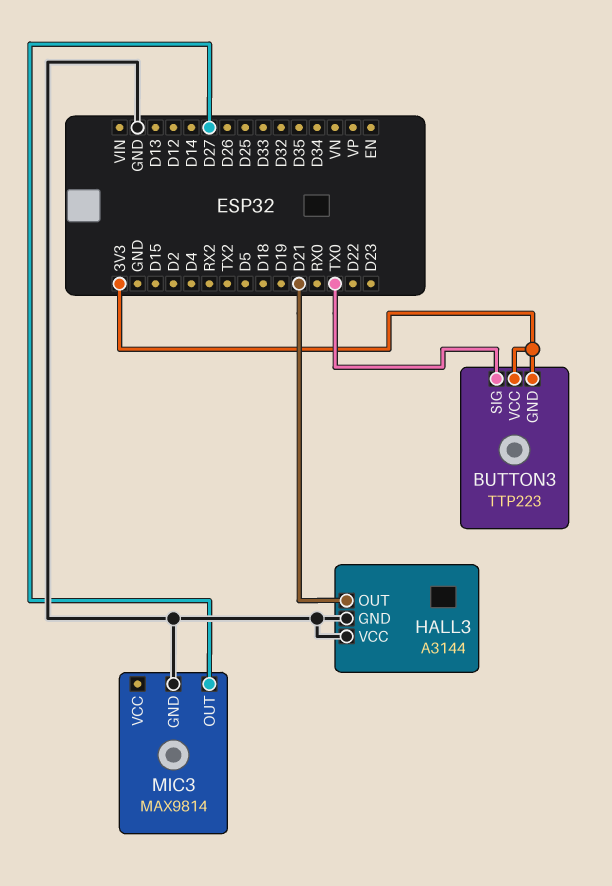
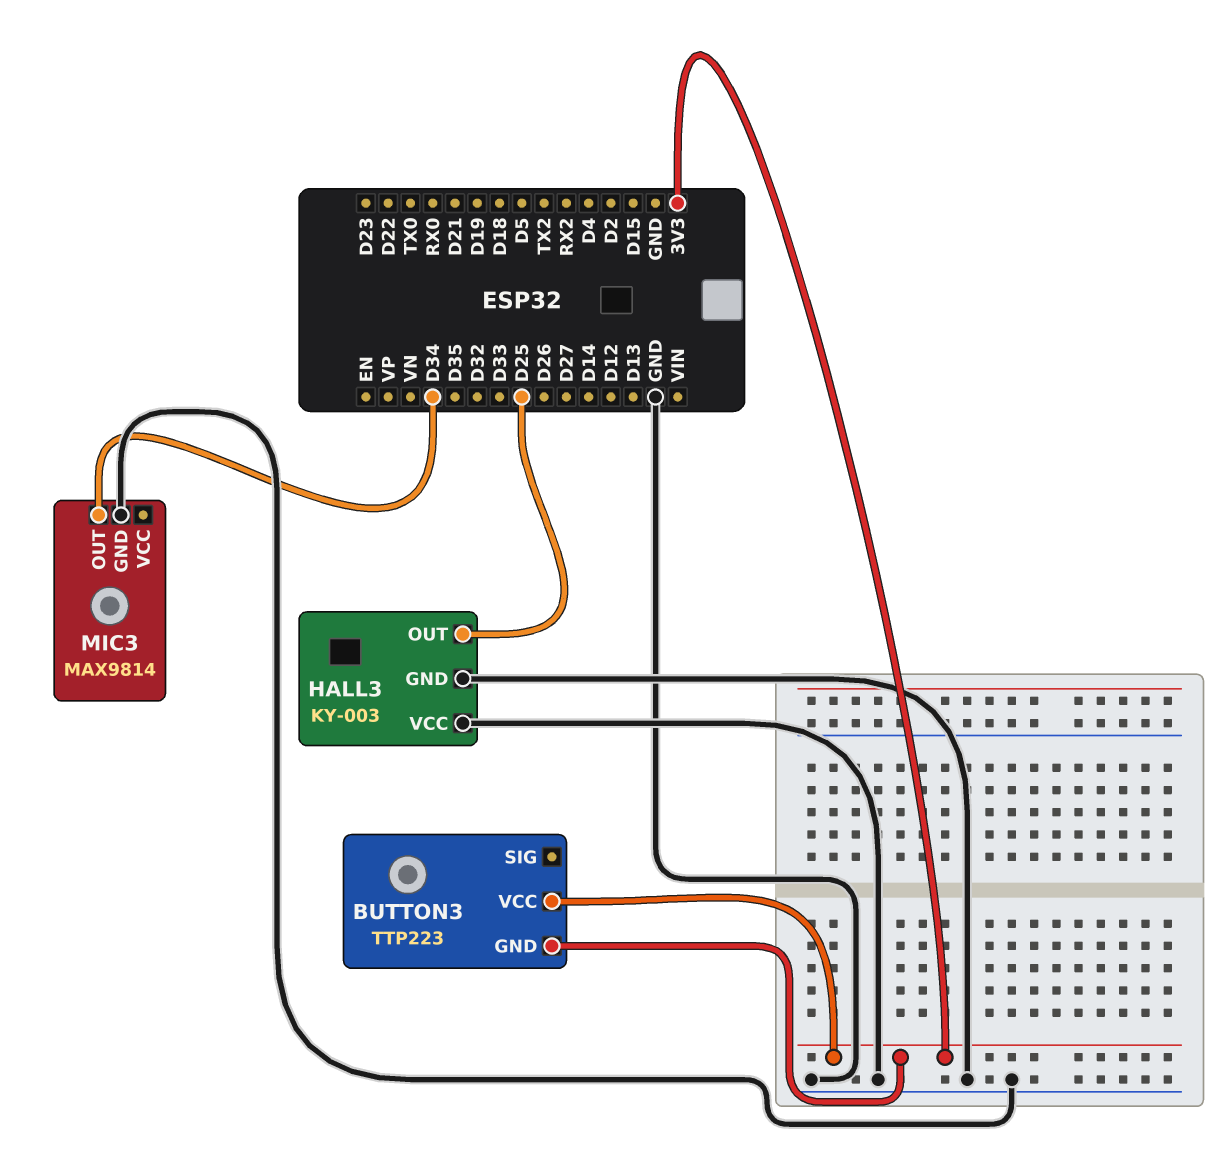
BUTTON3 pin SIG: TX0 -> none
HALL3: A3144 -> KY-003
HALL3 pin OUT: D21 -> D25
MIC3 pin OUT: D27 -> D34

